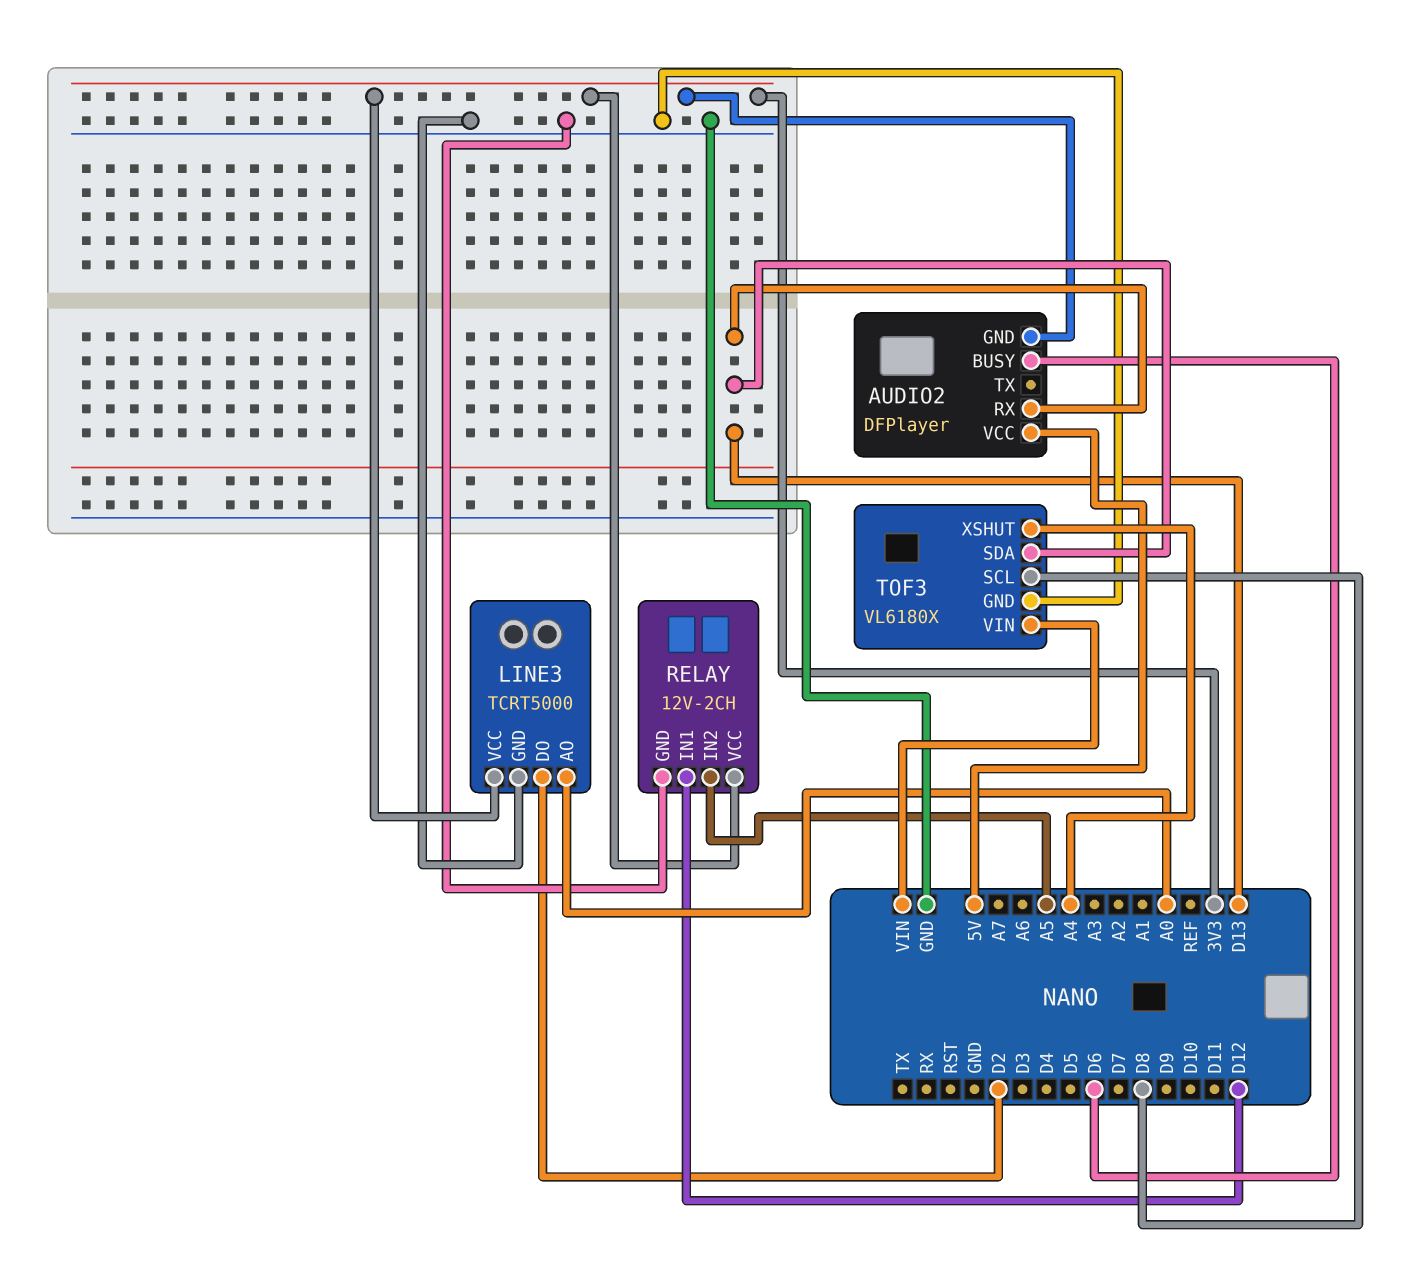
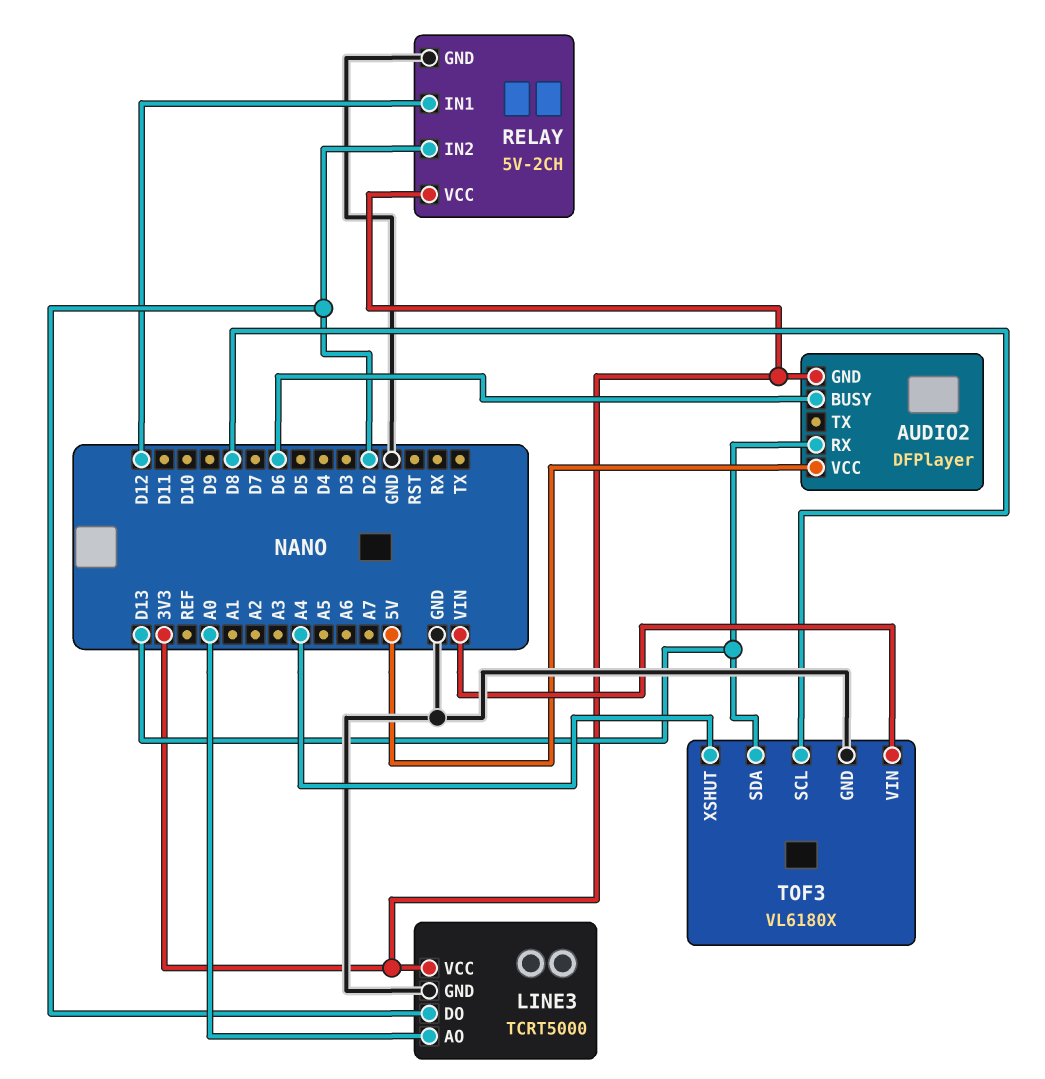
RELAY: 12V-2CH -> 5V-2CH
RELAY pin IN2: A5 -> D2

